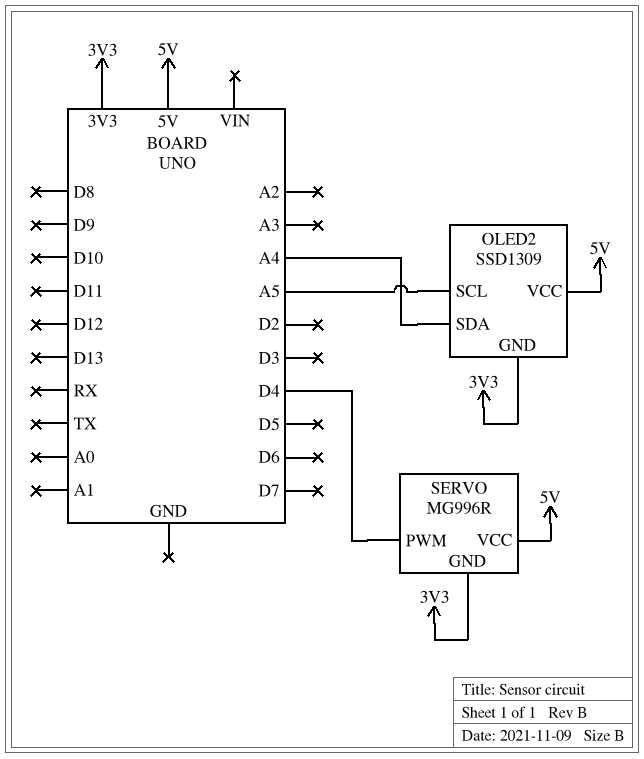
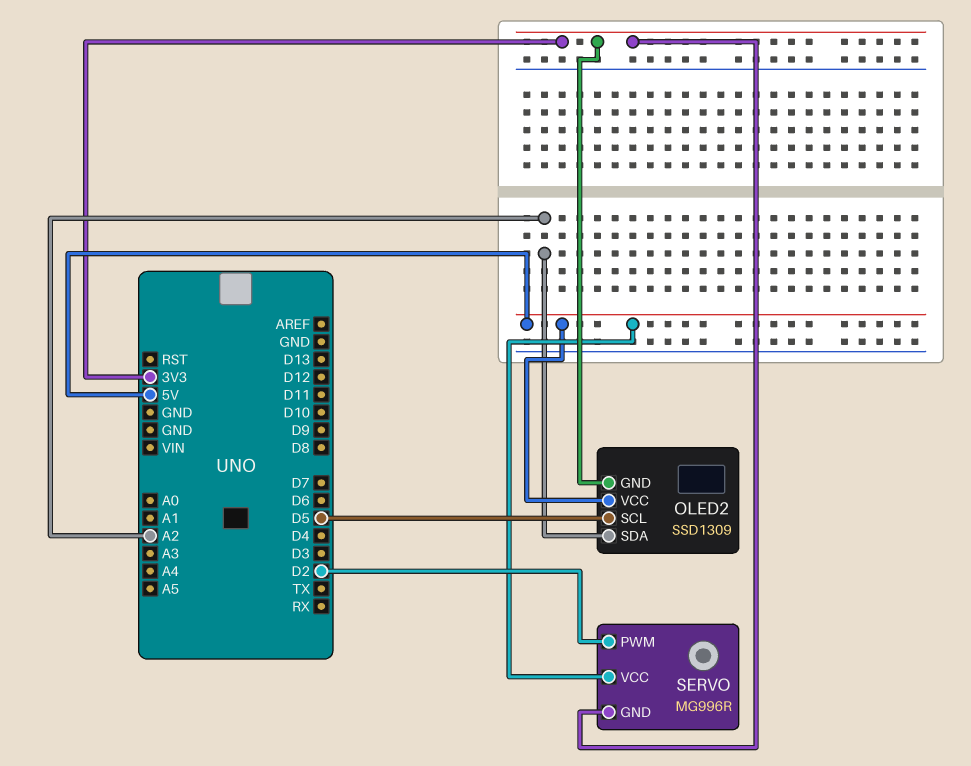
OLED2 pin SCL: A5 -> D5
OLED2 pin SDA: A4 -> A2
SERVO pin PWM: D4 -> D2

